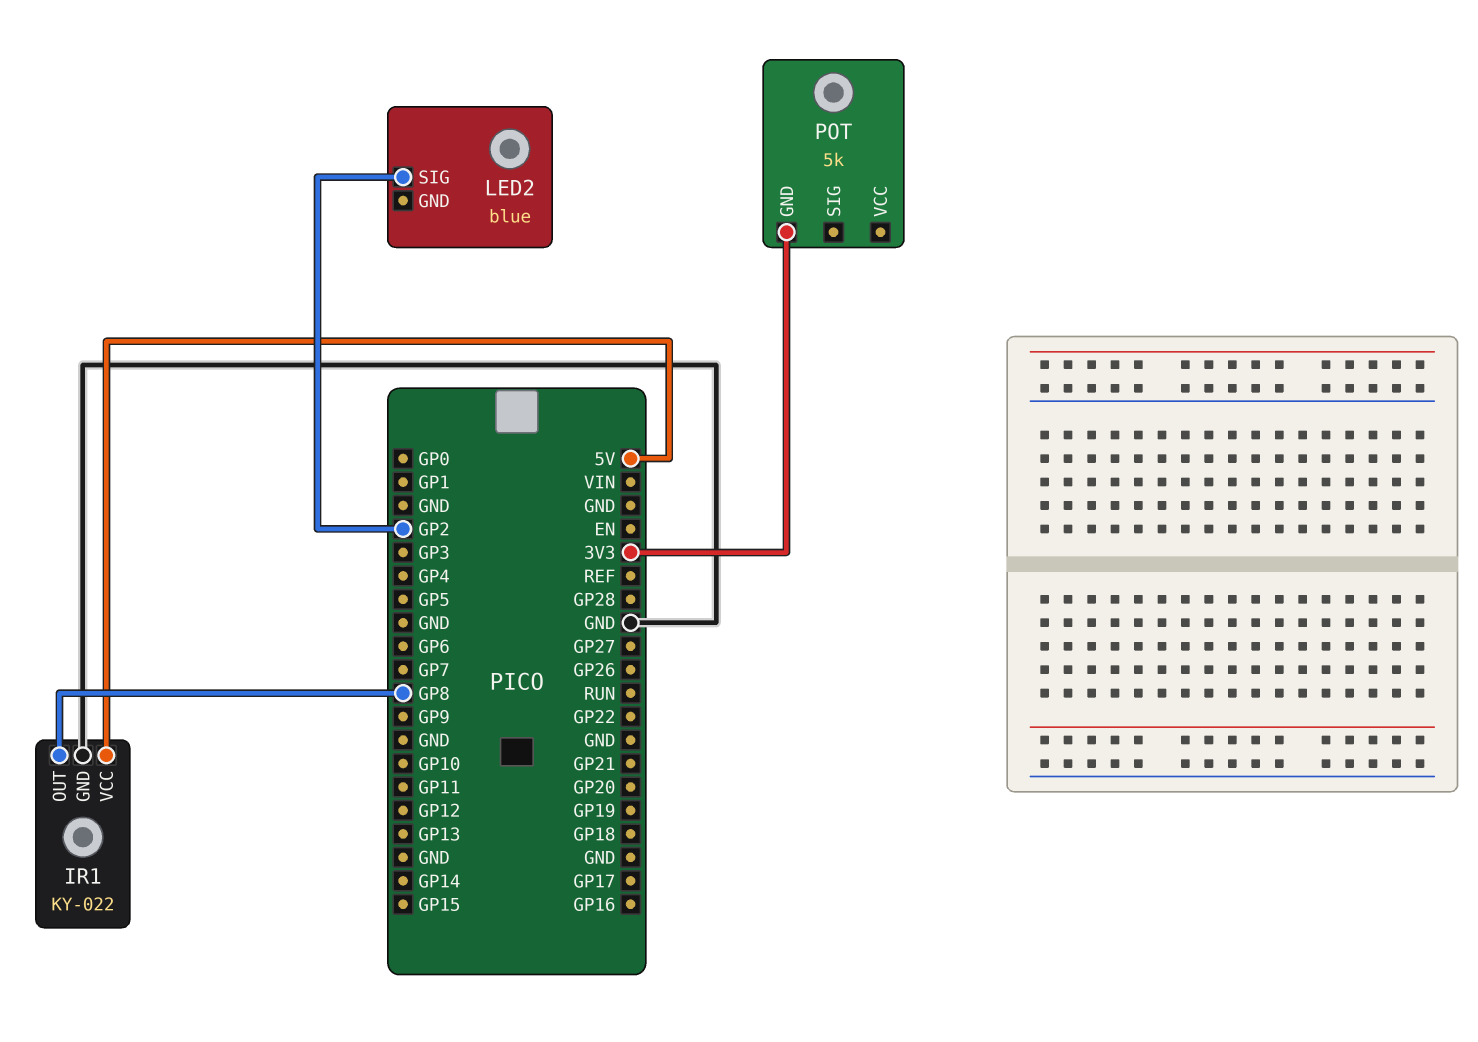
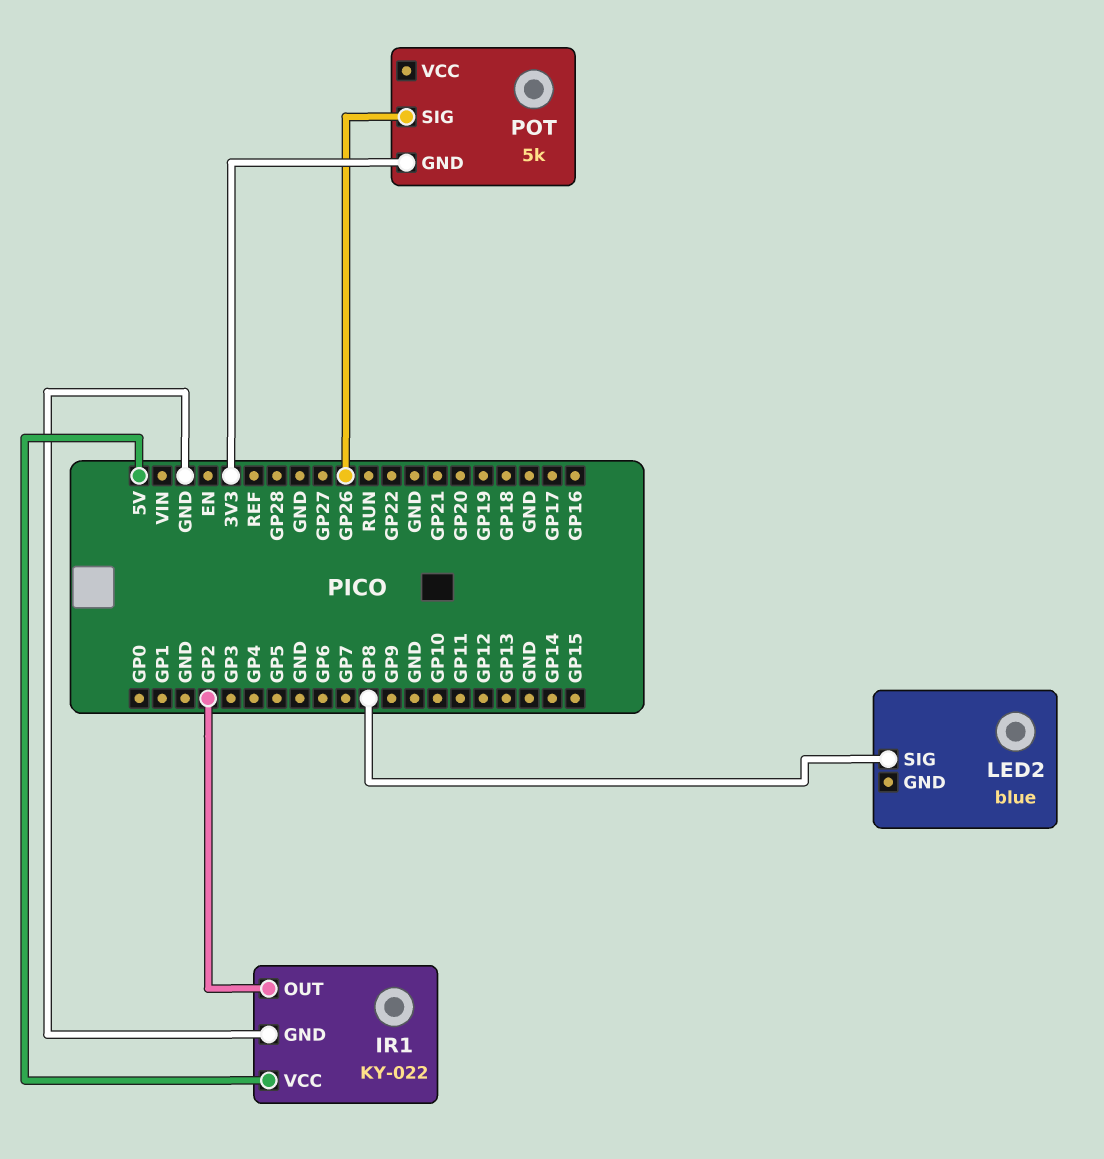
IR1 pin OUT: GP8 -> GP2
LED2 pin SIG: GP2 -> GP8
POT pin SIG: none -> GP26

